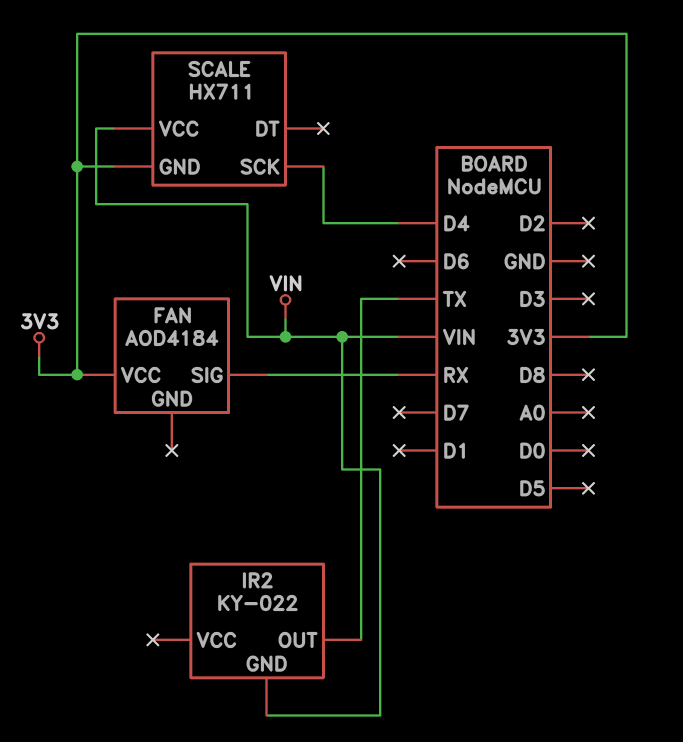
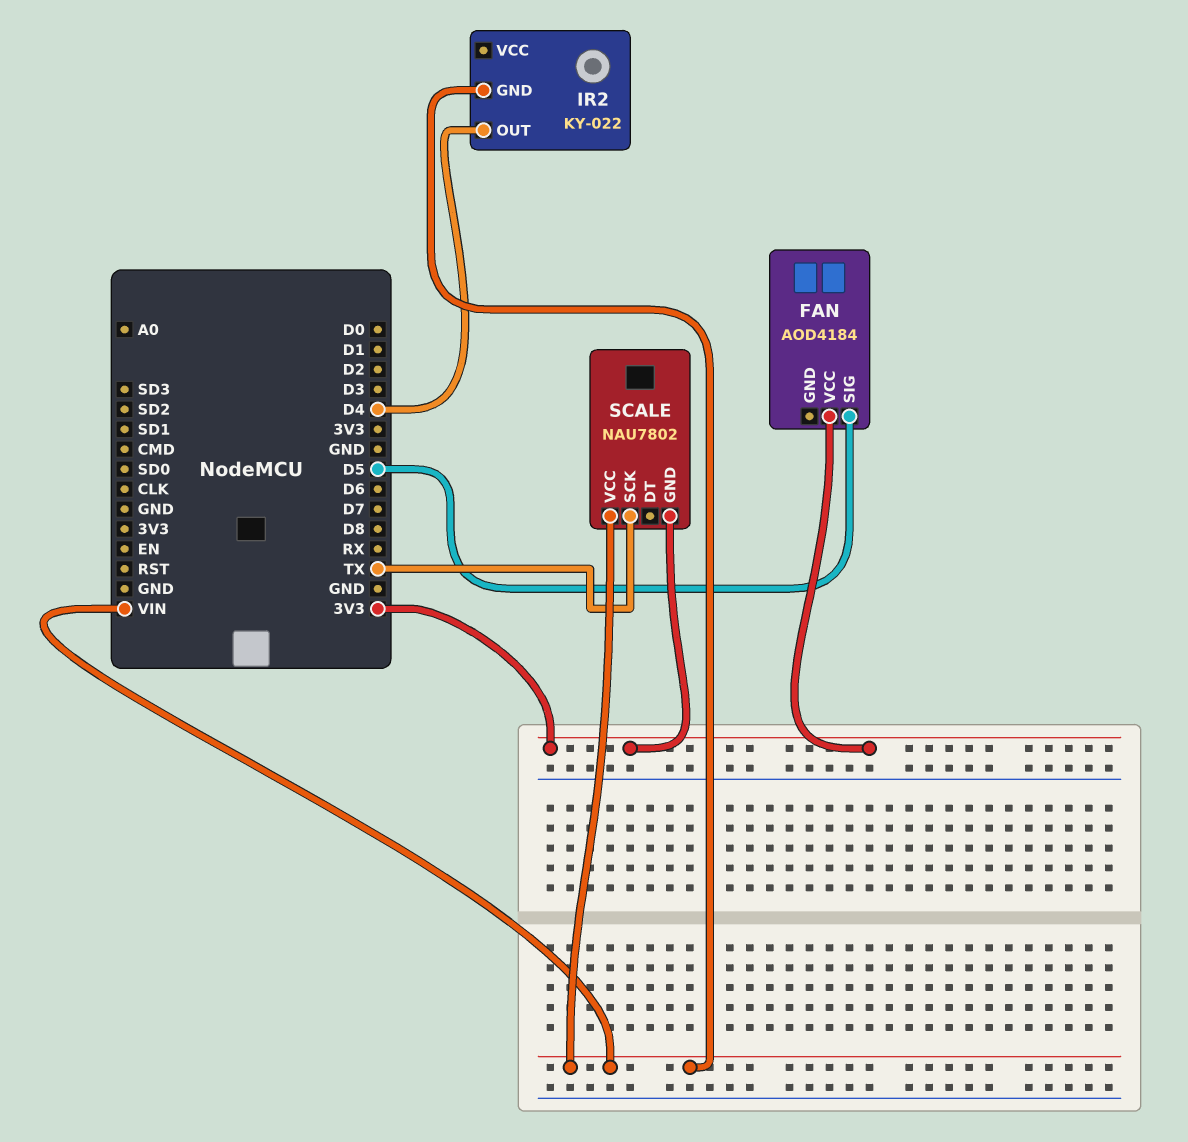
FAN pin SIG: RX -> D5
IR2 pin OUT: TX -> D4
SCALE: HX711 -> NAU7802
SCALE pin SCK: D4 -> TX

